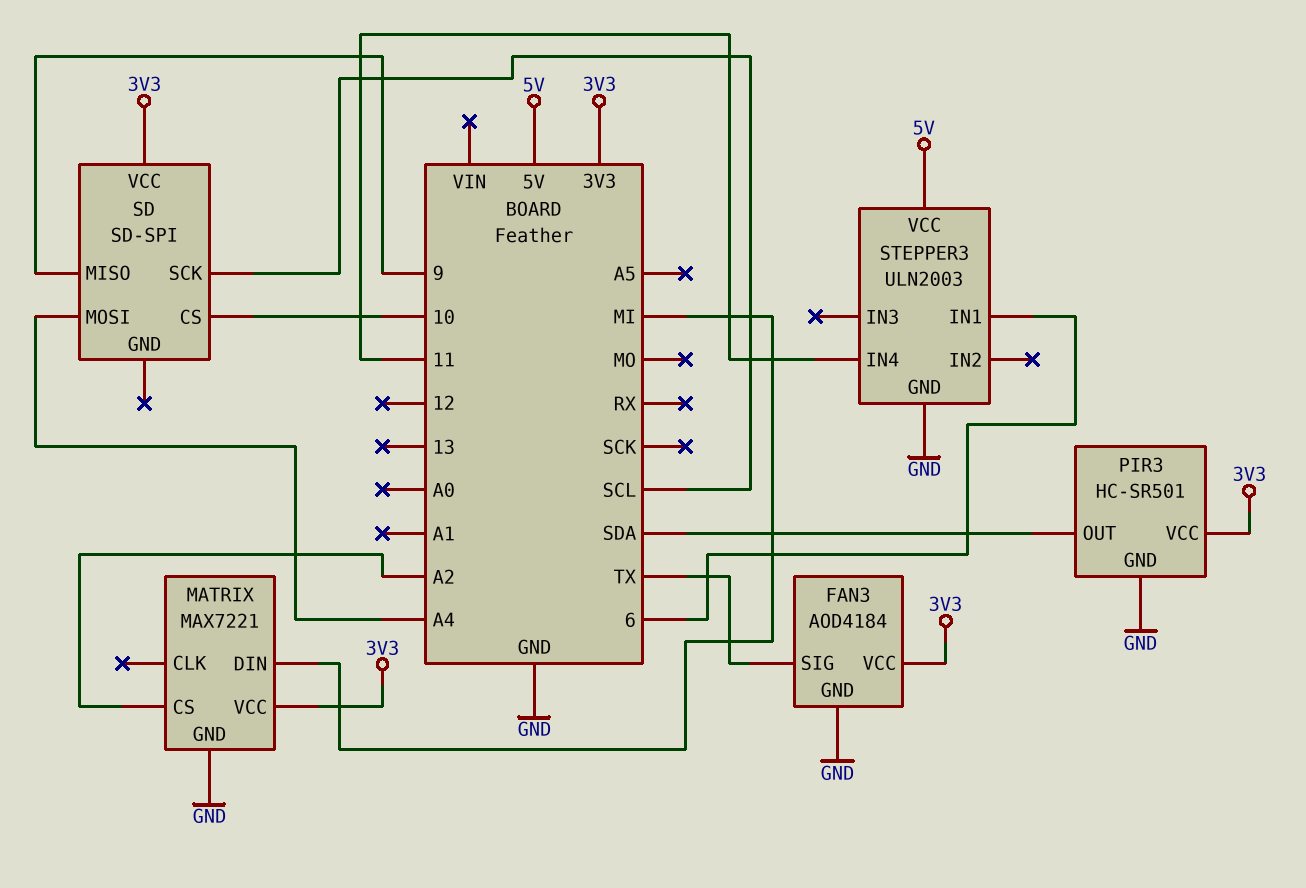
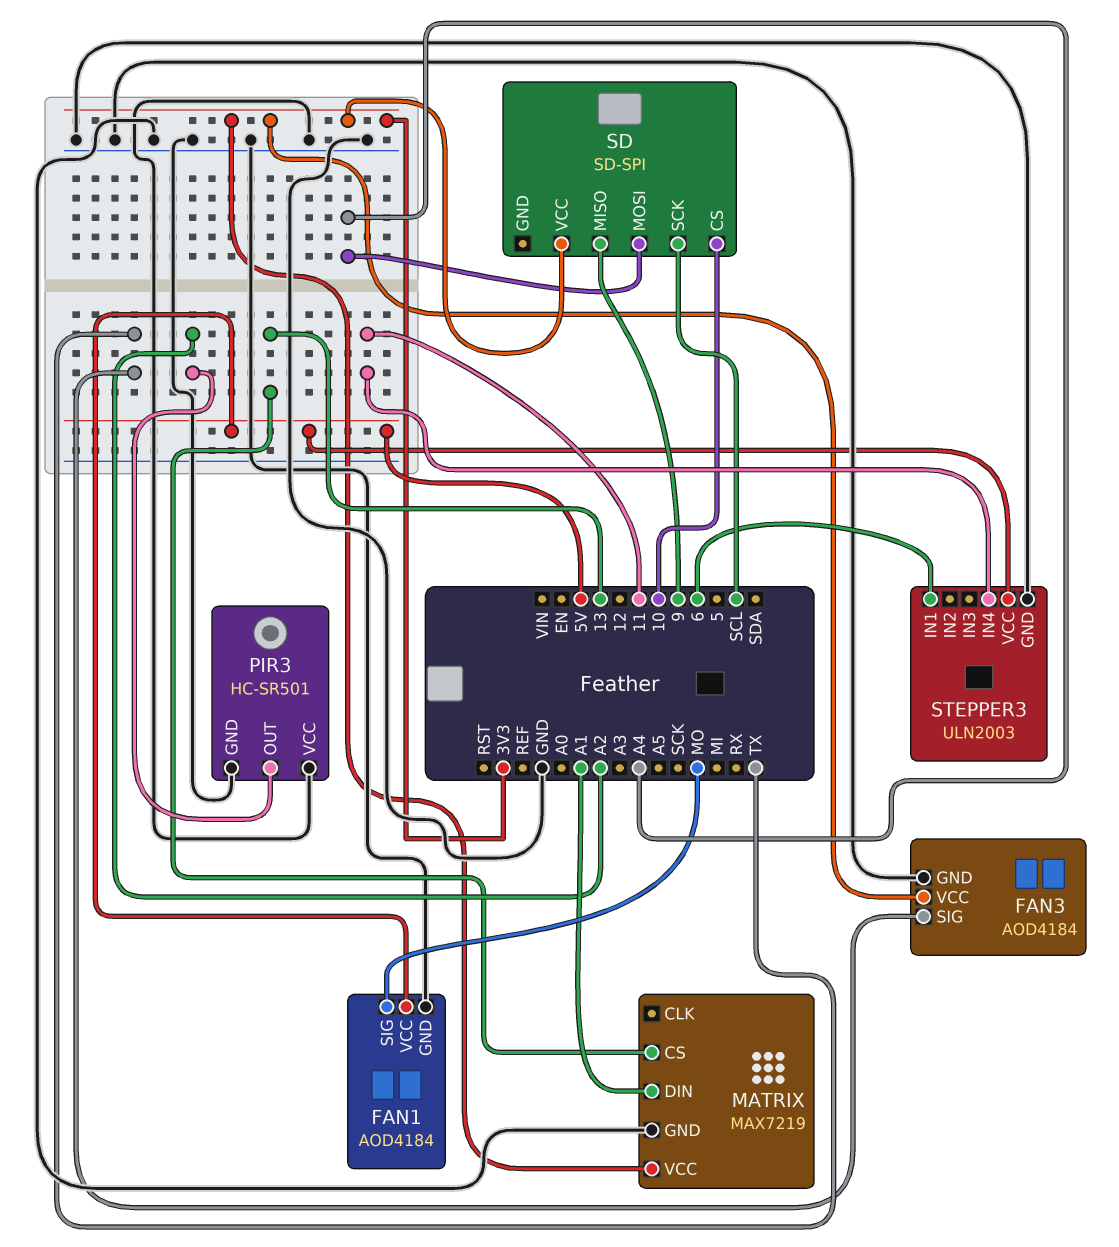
FAN1: none -> AOD4184
FAN1 pin GND: none -> GND
FAN1 pin SIG: none -> MO
FAN1 pin VCC: none -> 5V
MATRIX: MAX7221 -> MAX7219
MATRIX pin CS: A2 -> 13
MATRIX pin DIN: MI -> A1
PIR3 pin OUT: SDA -> A2
PIR3 pin VCC: 3V3 -> GND

